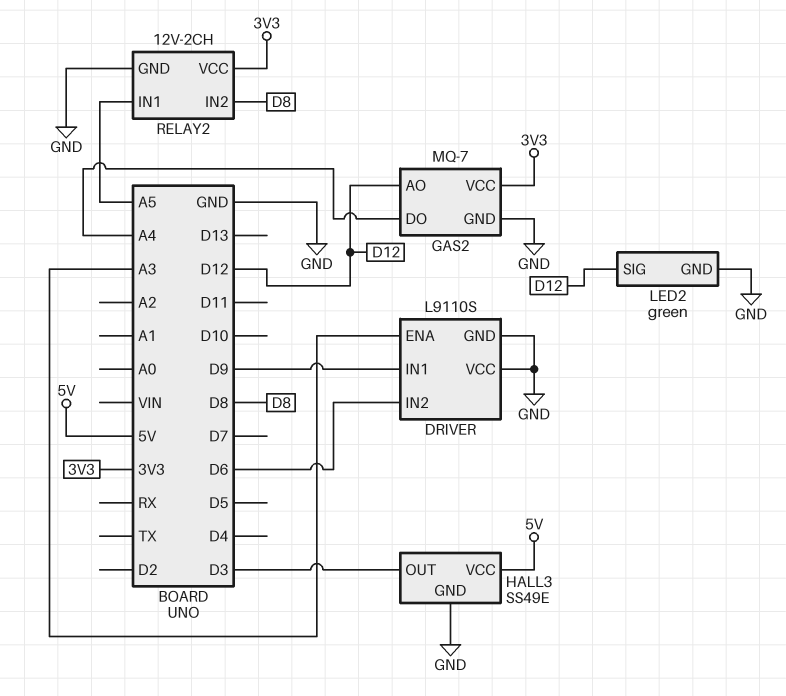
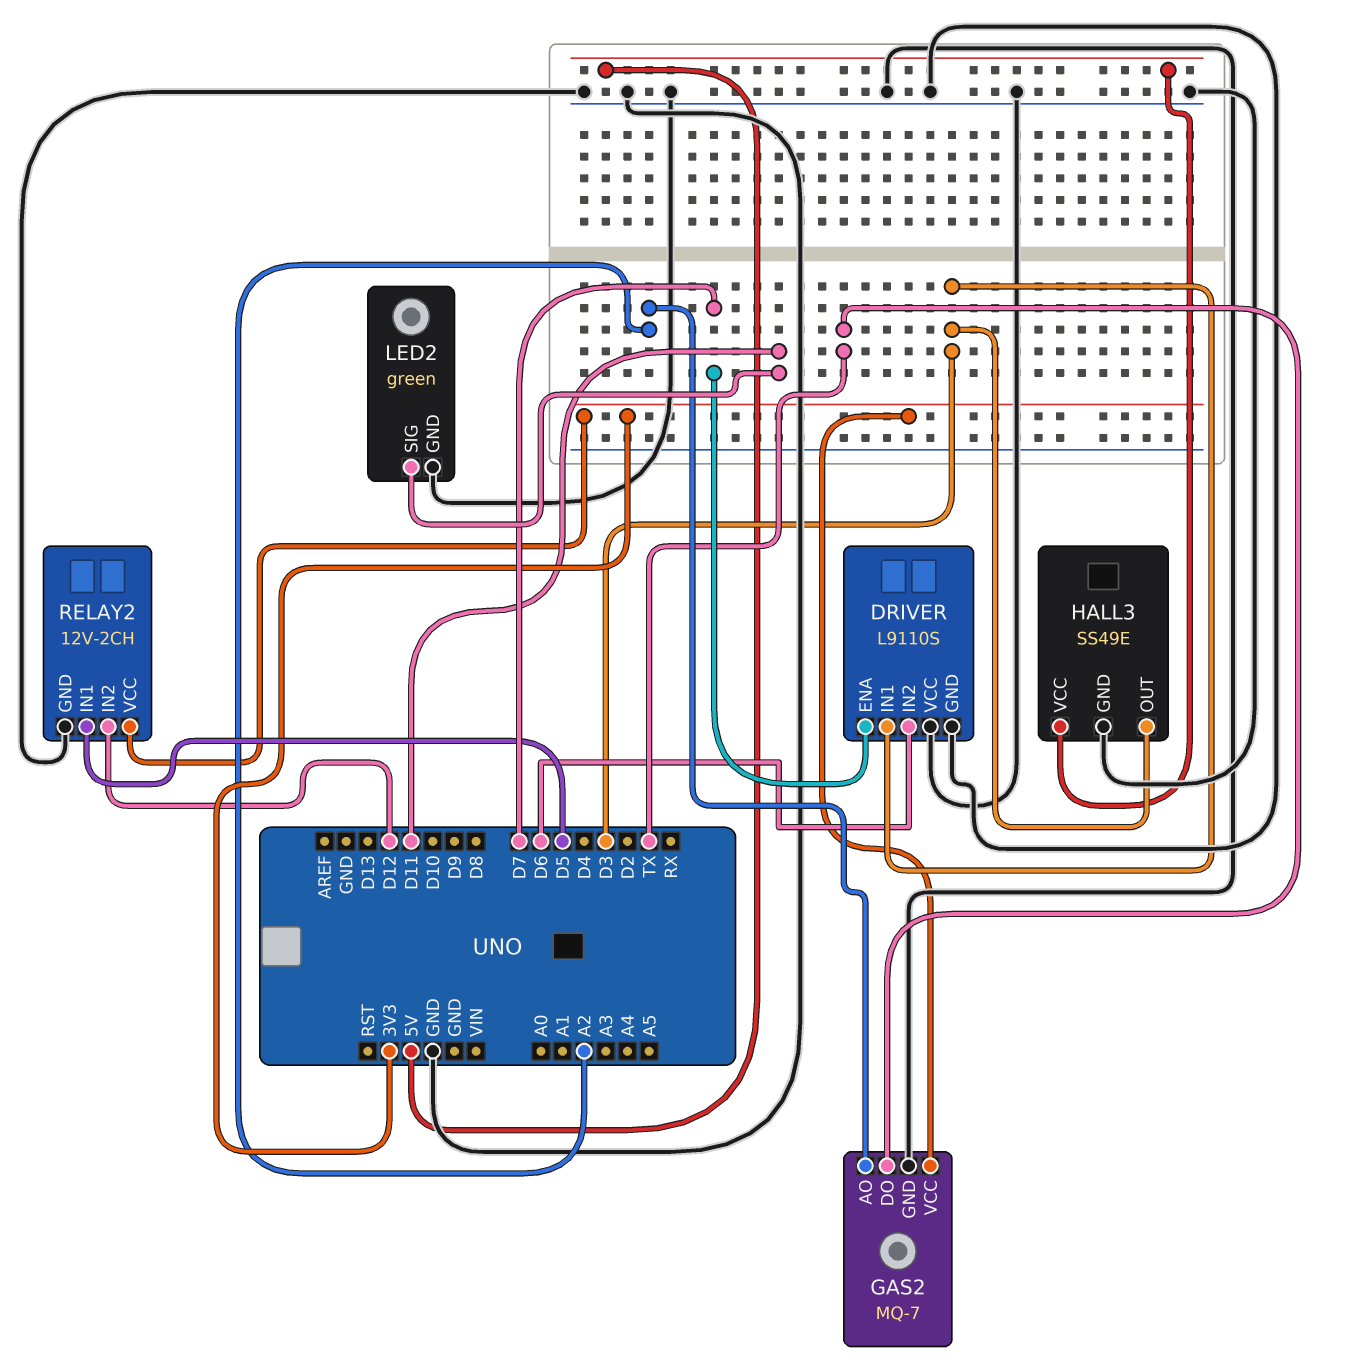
DRIVER pin ENA: A3 -> D7
DRIVER pin IN1: D9 -> D3
GAS2 pin AO: D12 -> A2
GAS2 pin DO: A4 -> TX
LED2 pin SIG: D12 -> D11
RELAY2 pin IN1: A5 -> D5
RELAY2 pin IN2: D8 -> D12

